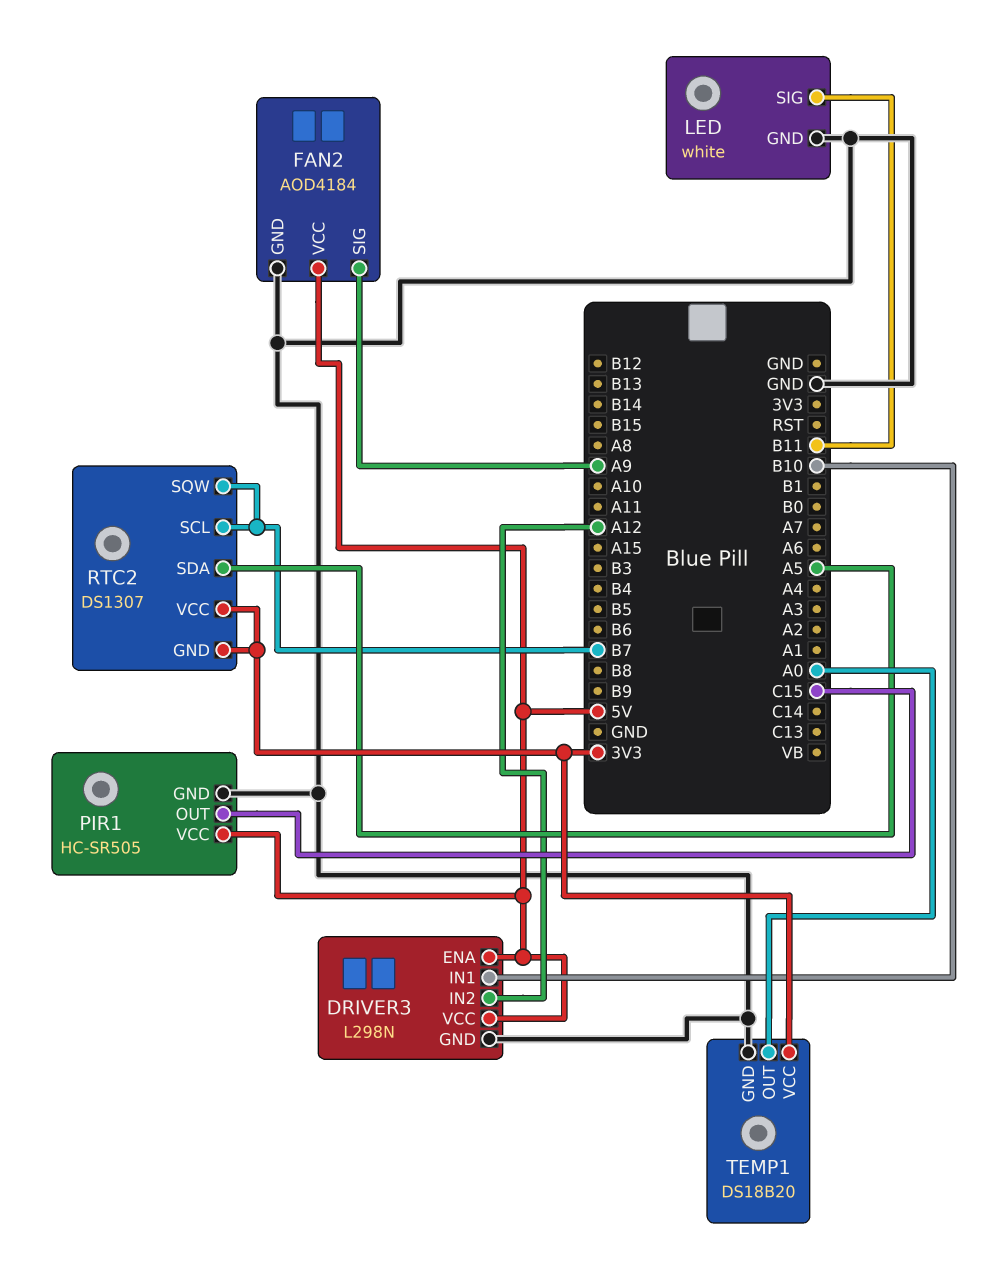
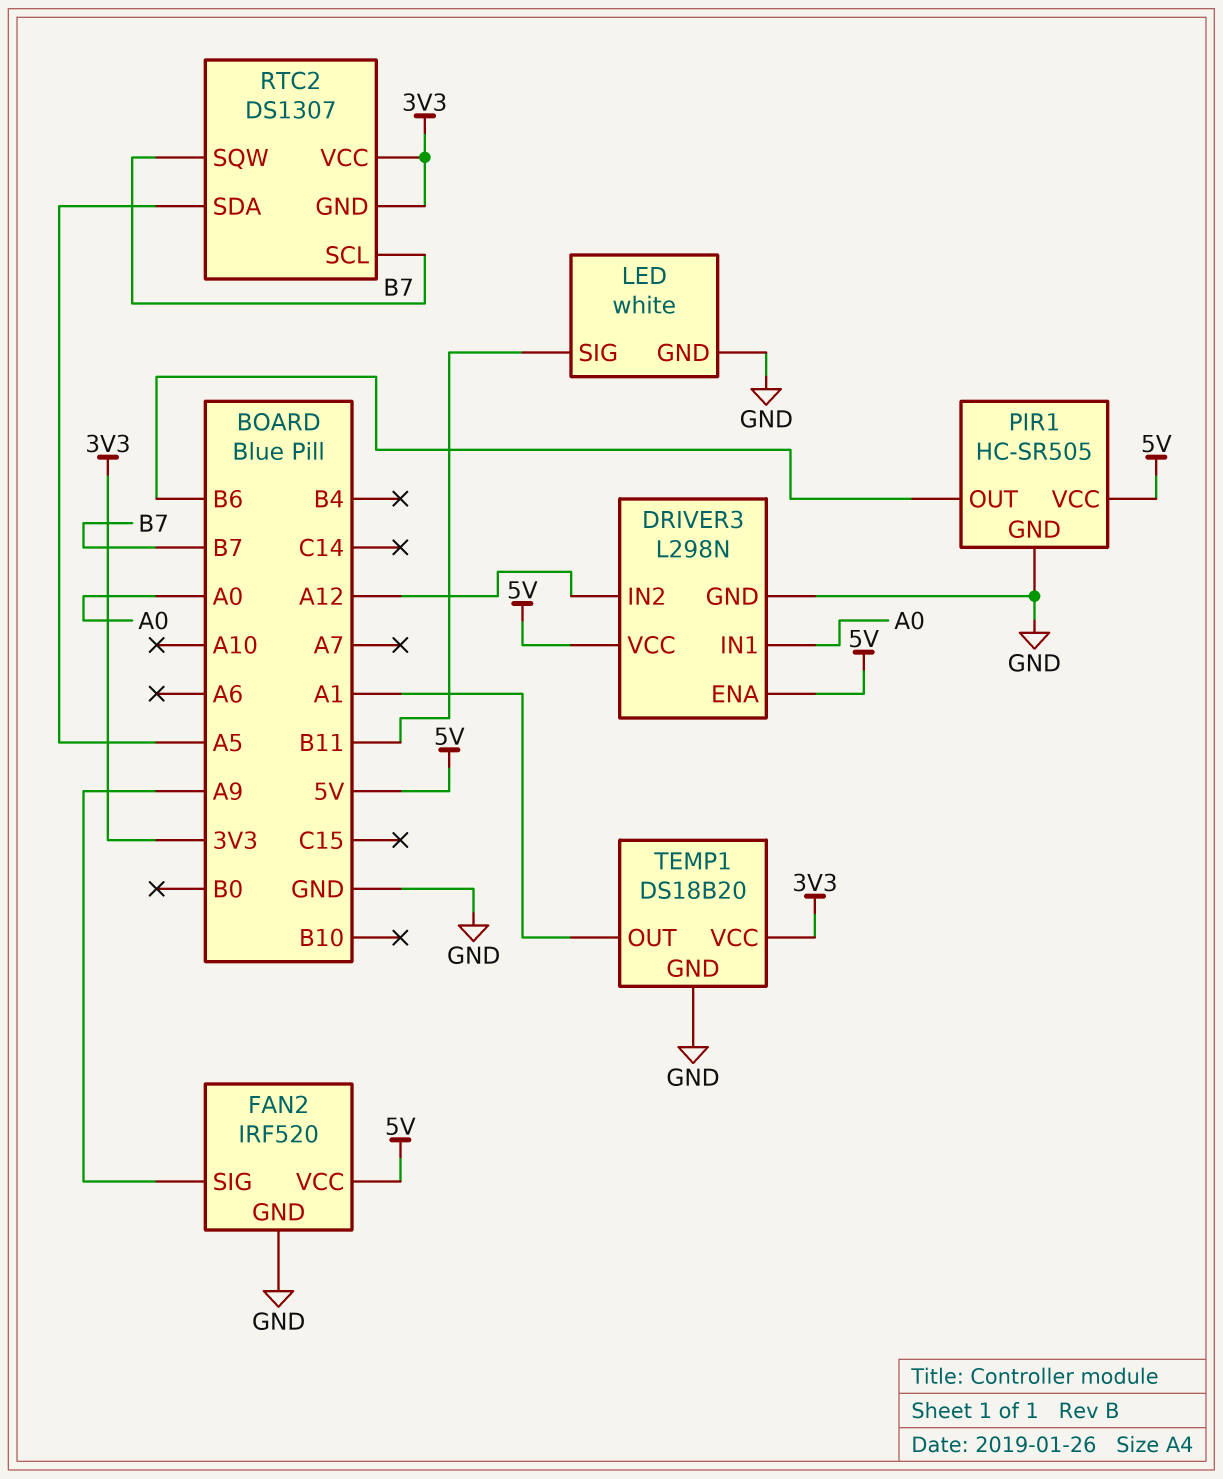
DRIVER3 pin IN1: B10 -> A0
FAN2: AOD4184 -> IRF520
PIR1 pin OUT: C15 -> B6
TEMP1 pin OUT: A0 -> A1

